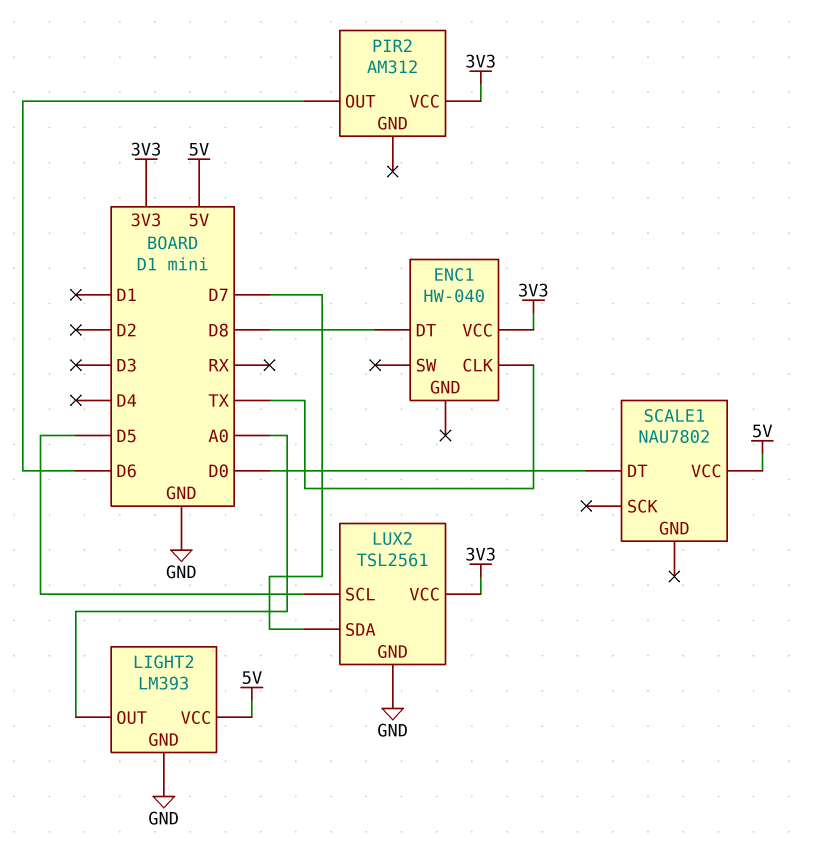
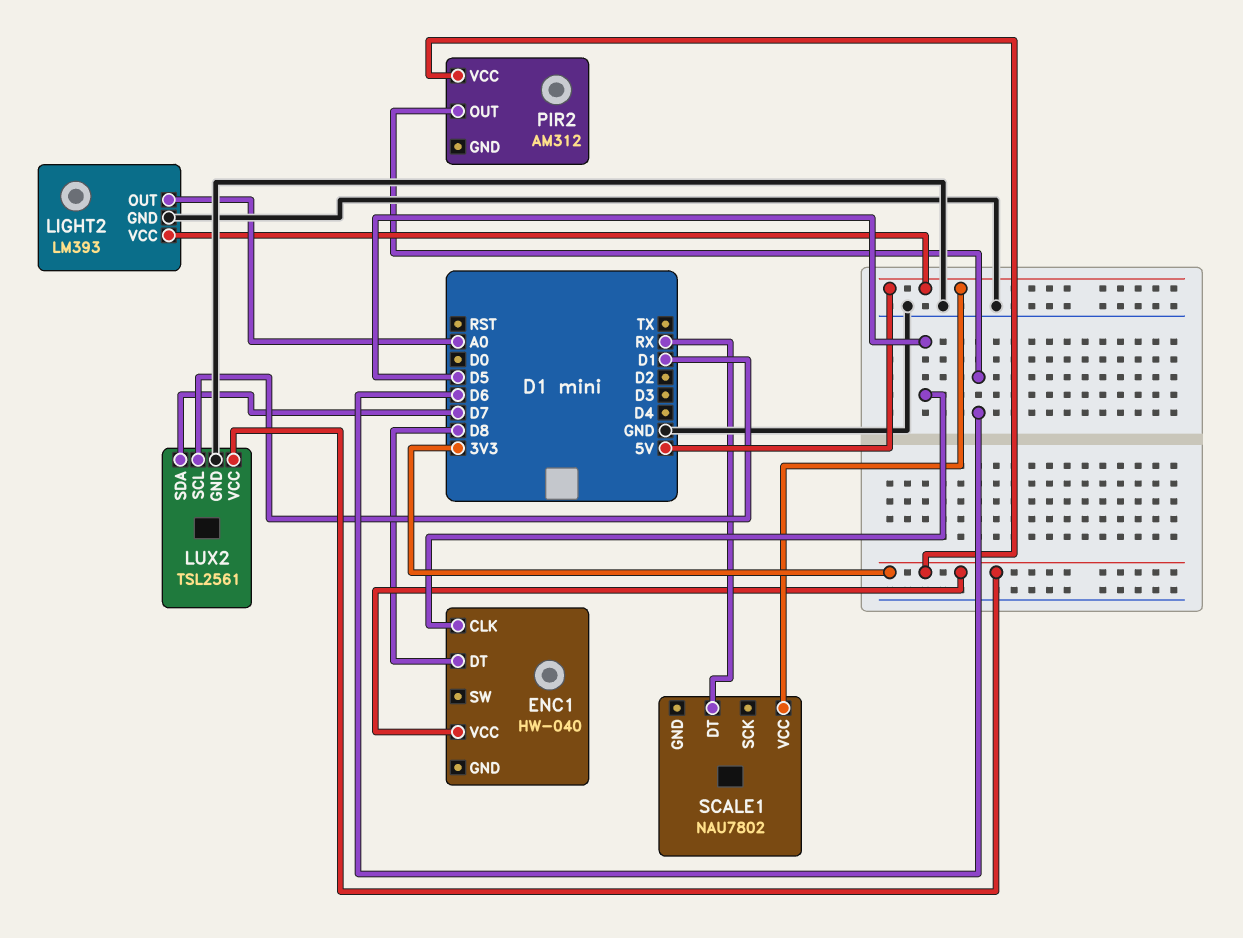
ENC1 pin CLK: TX -> D5
LUX2 pin SCL: D5 -> D1
SCALE1 pin DT: D0 -> RX

